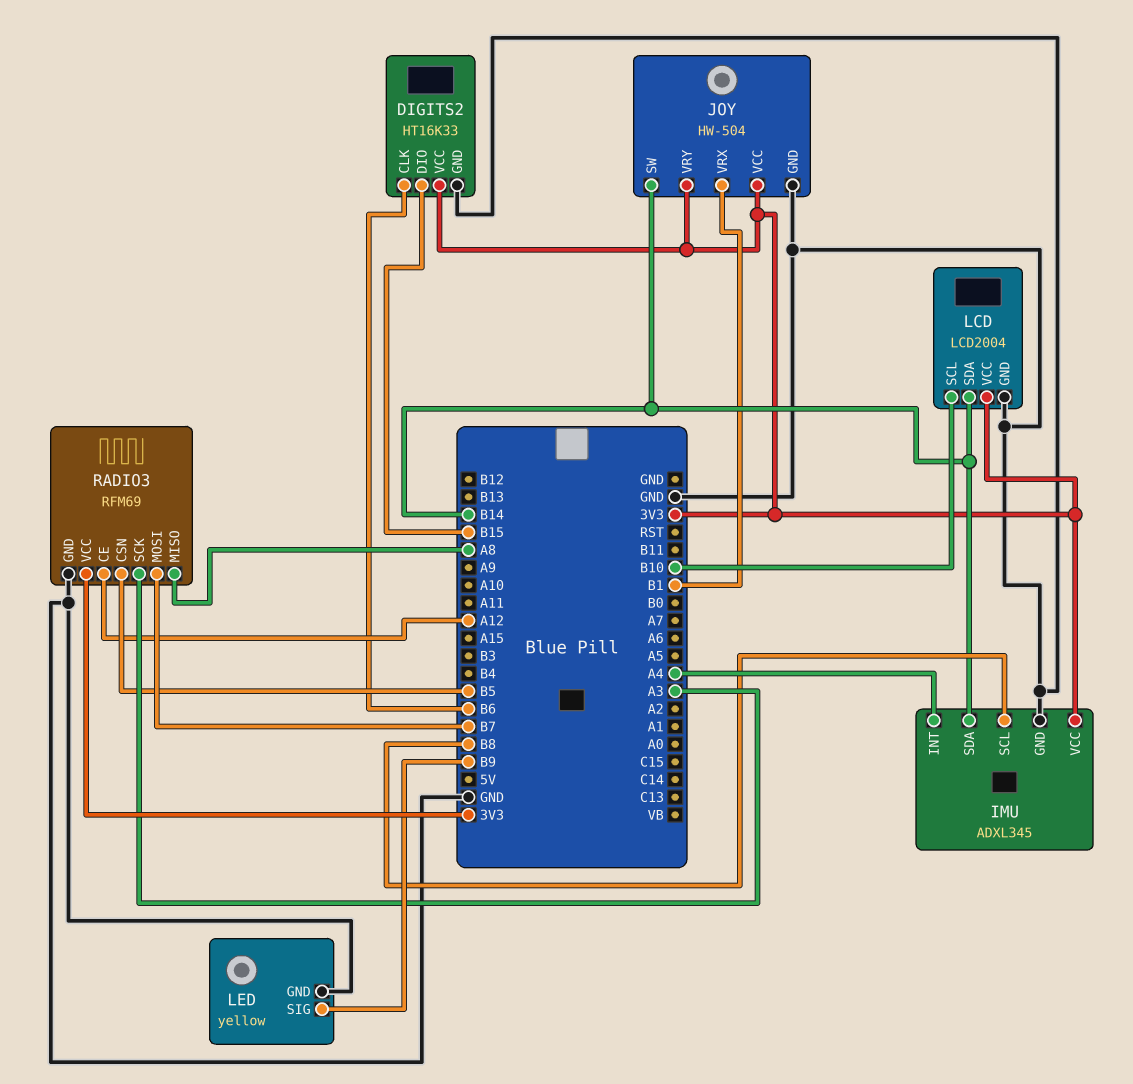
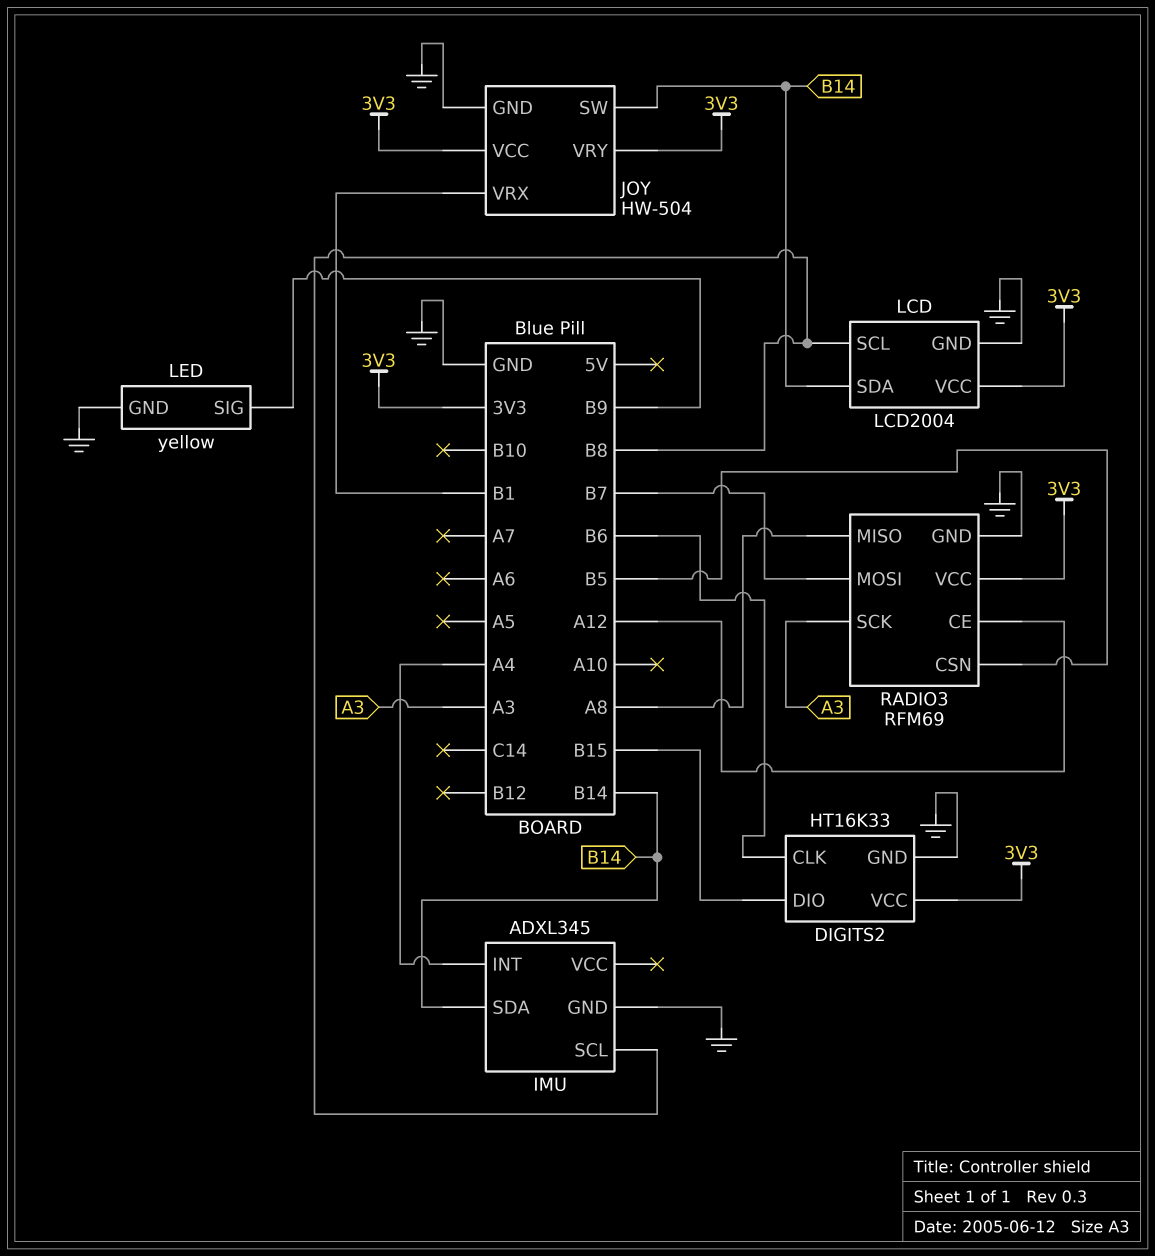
IMU pin VCC: 3V3 -> none
LCD pin SCL: B10 -> B8

